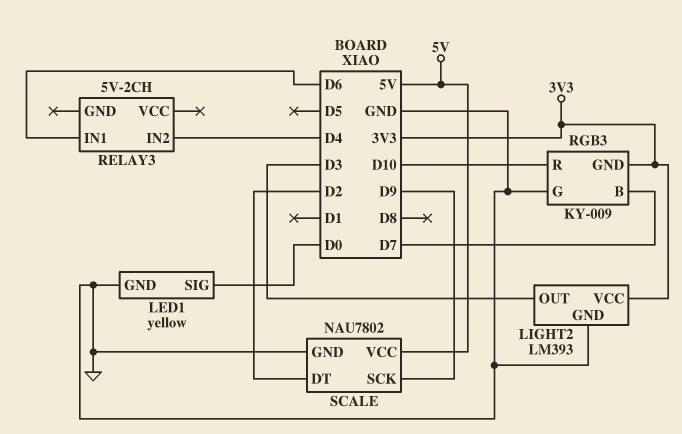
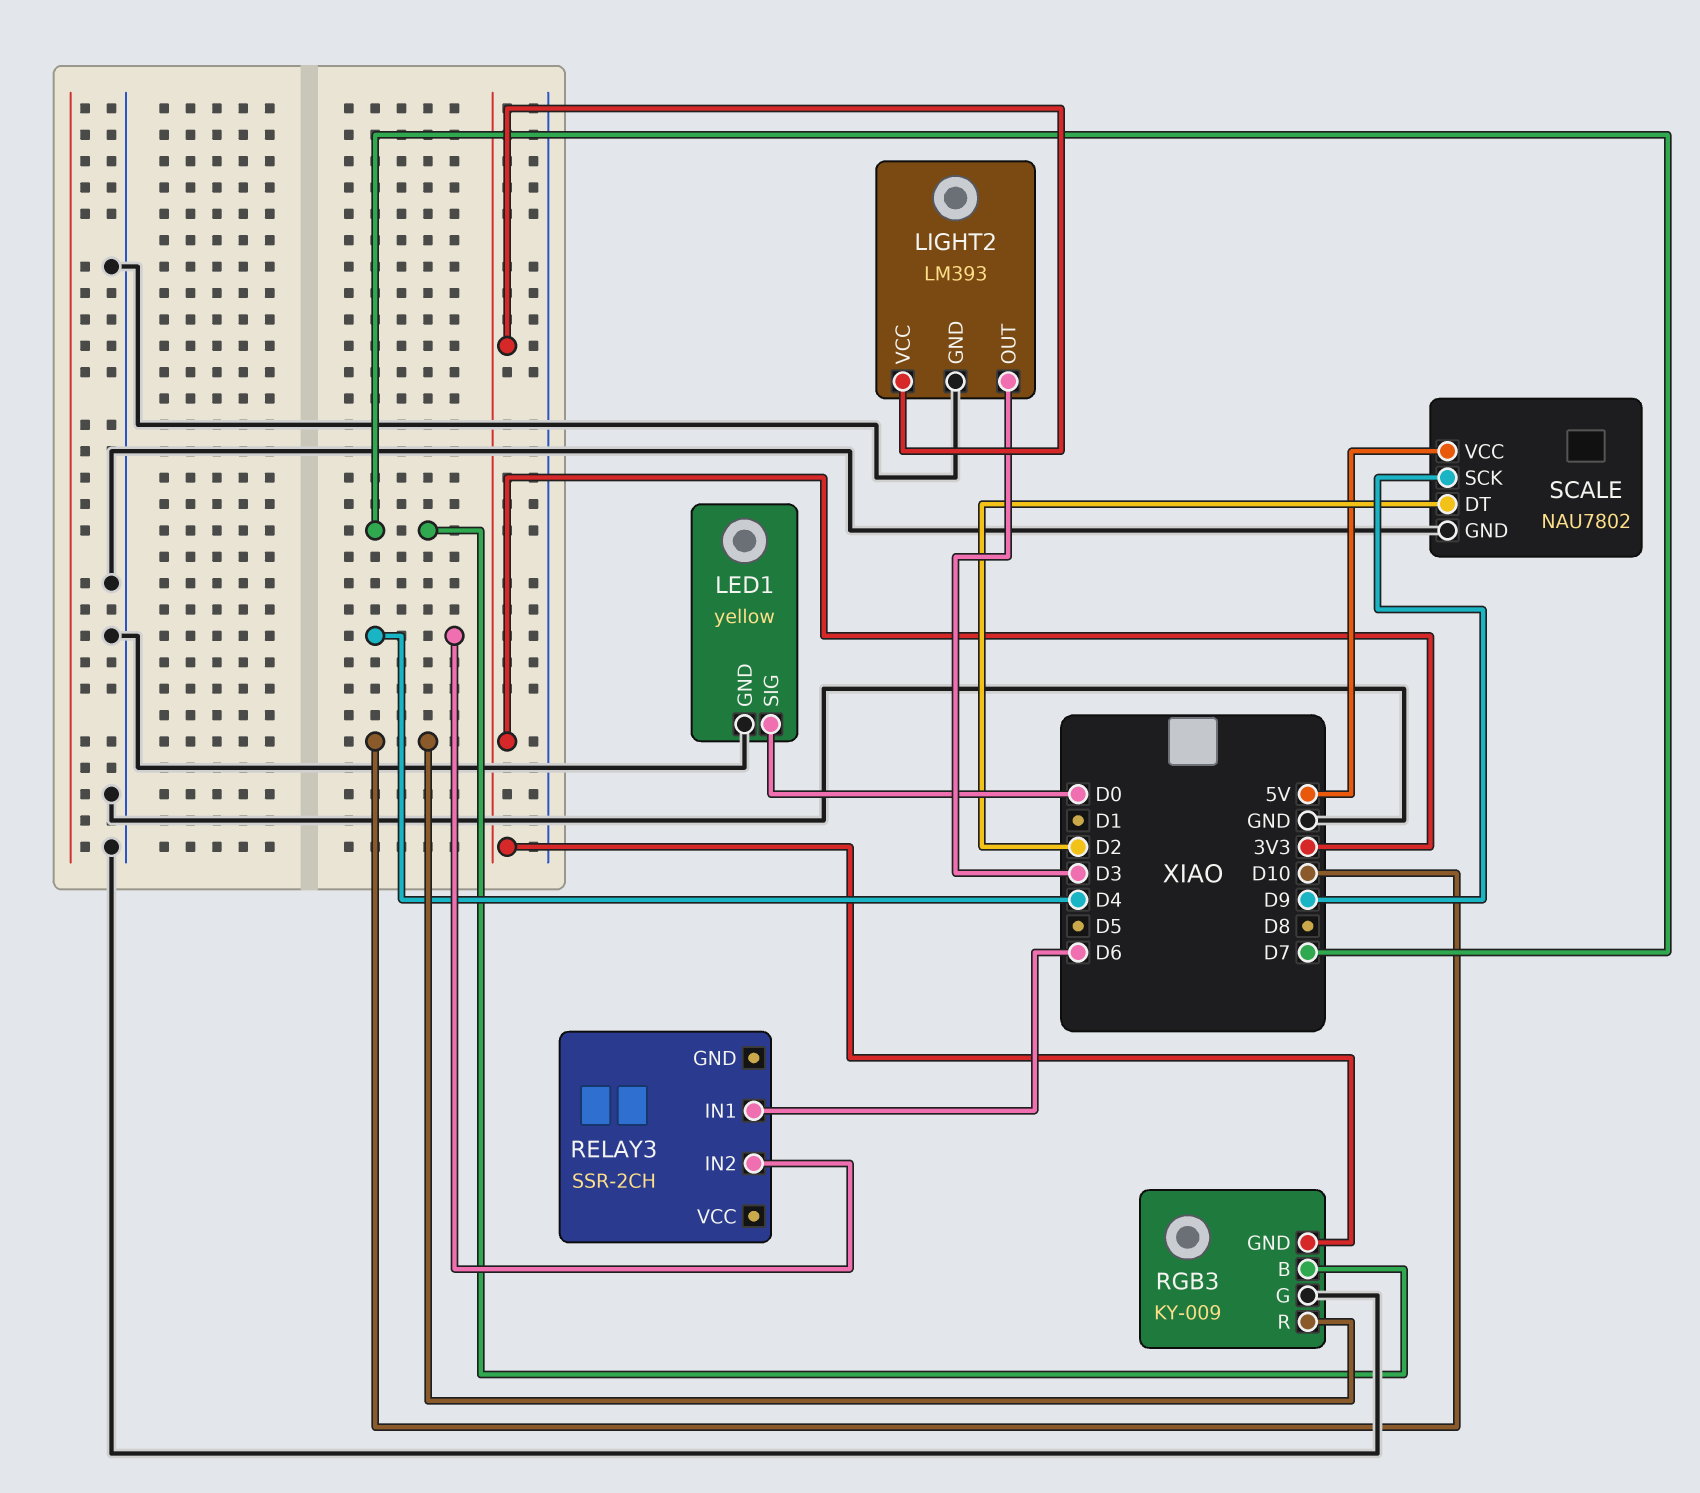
RELAY3: 5V-2CH -> SSR-2CH

